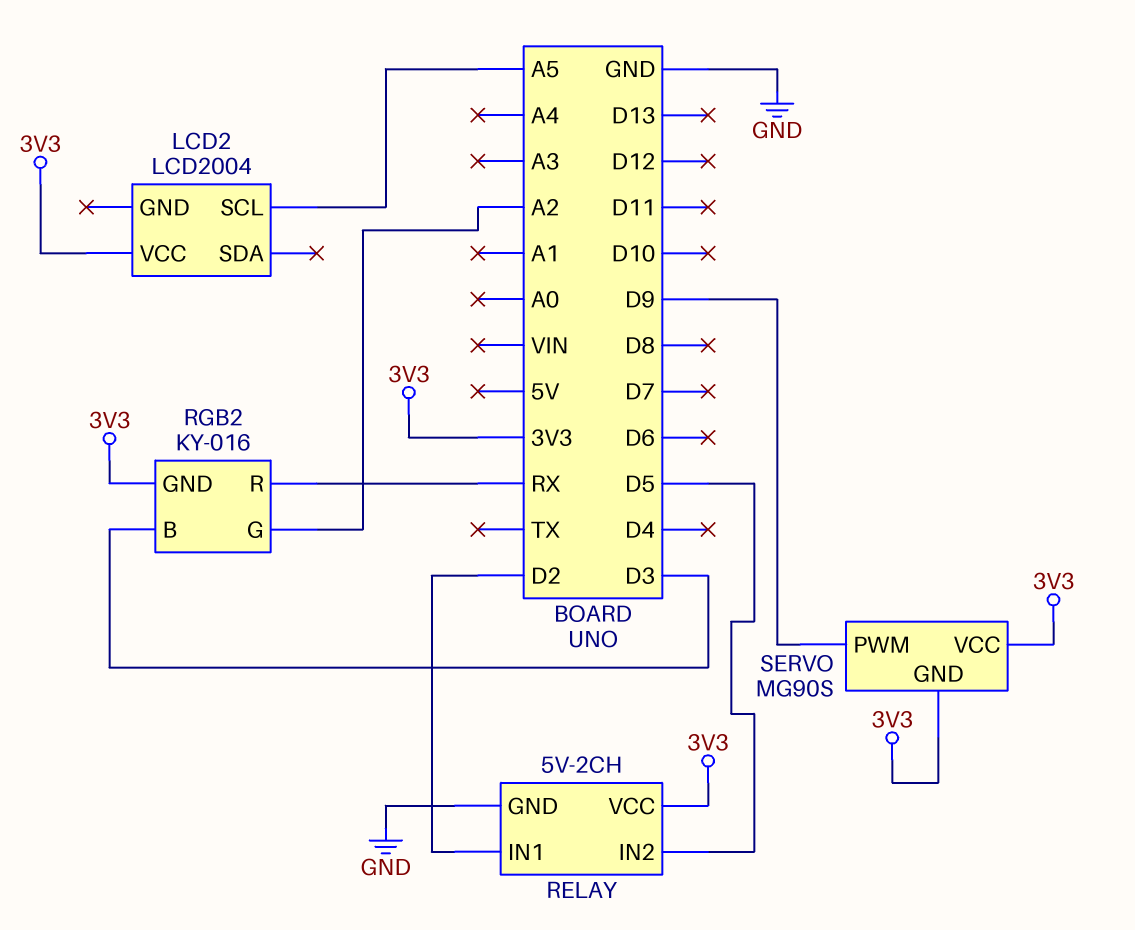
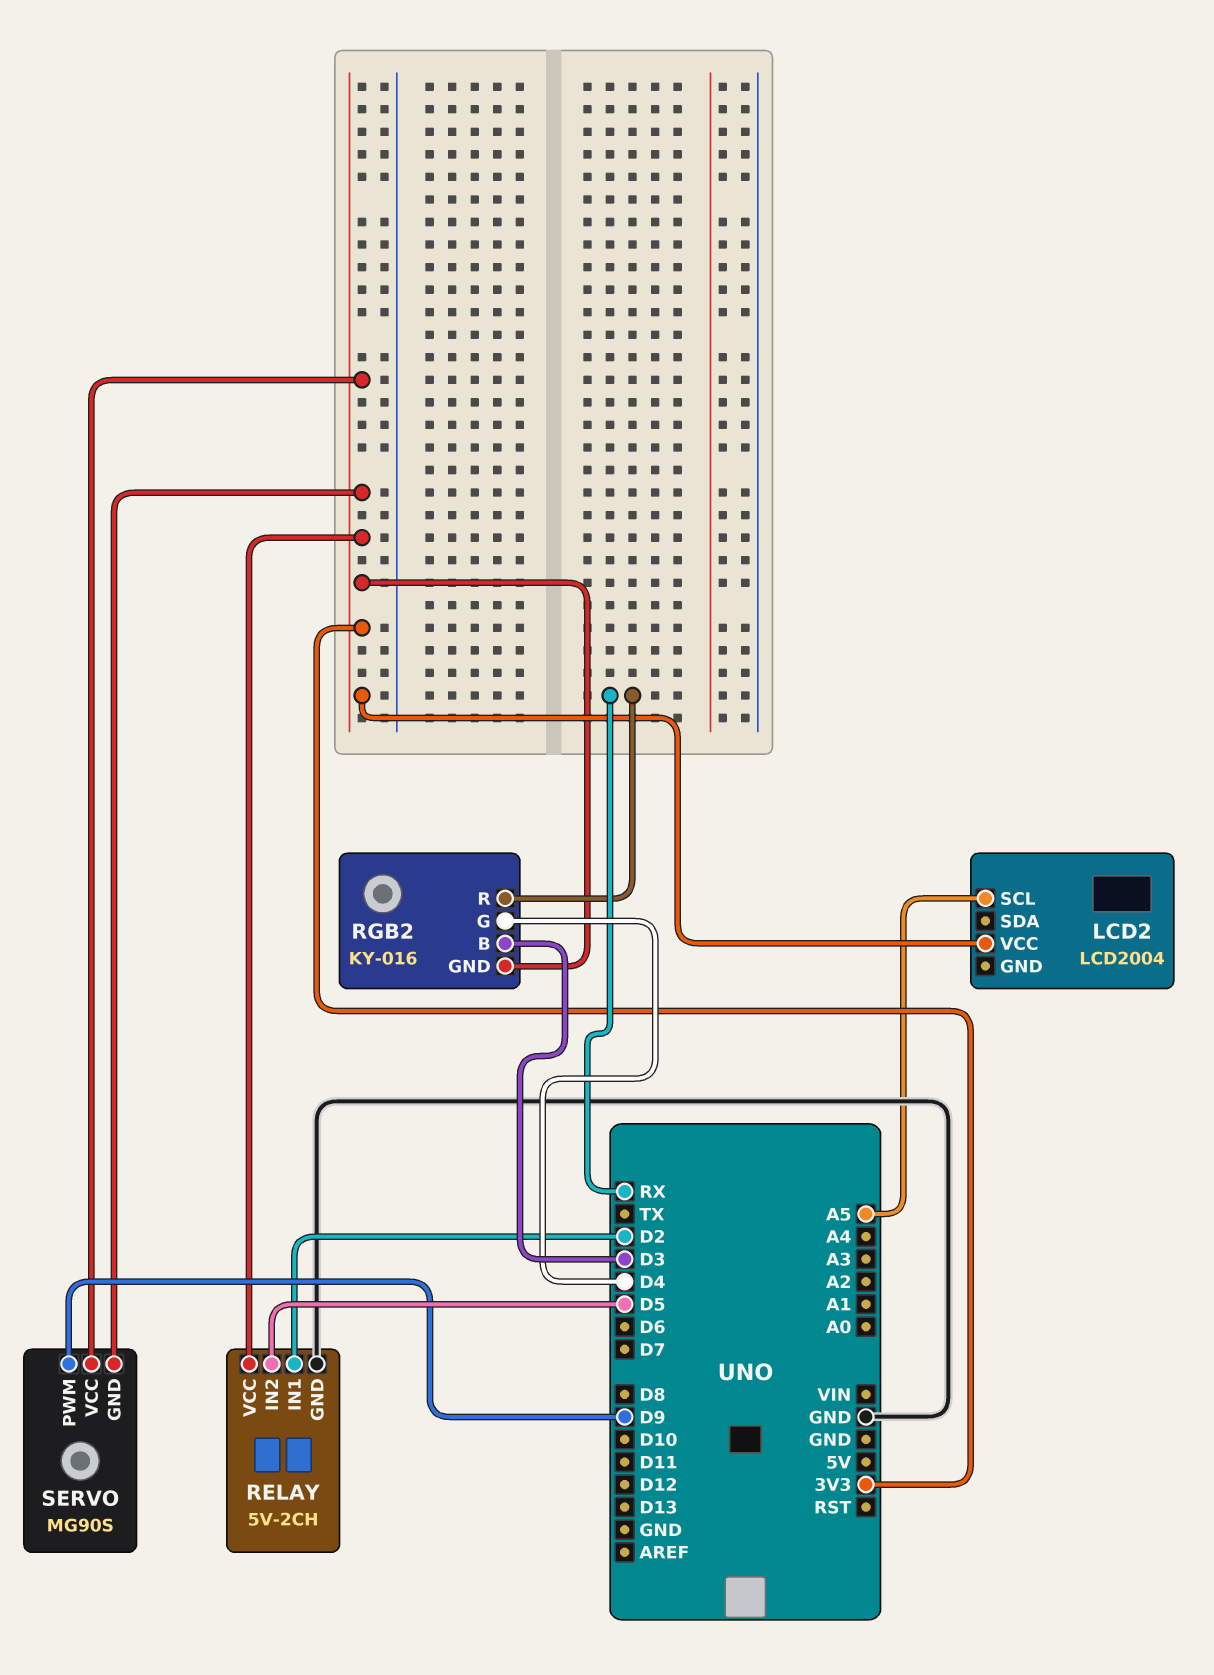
RGB2 pin G: A2 -> D4

